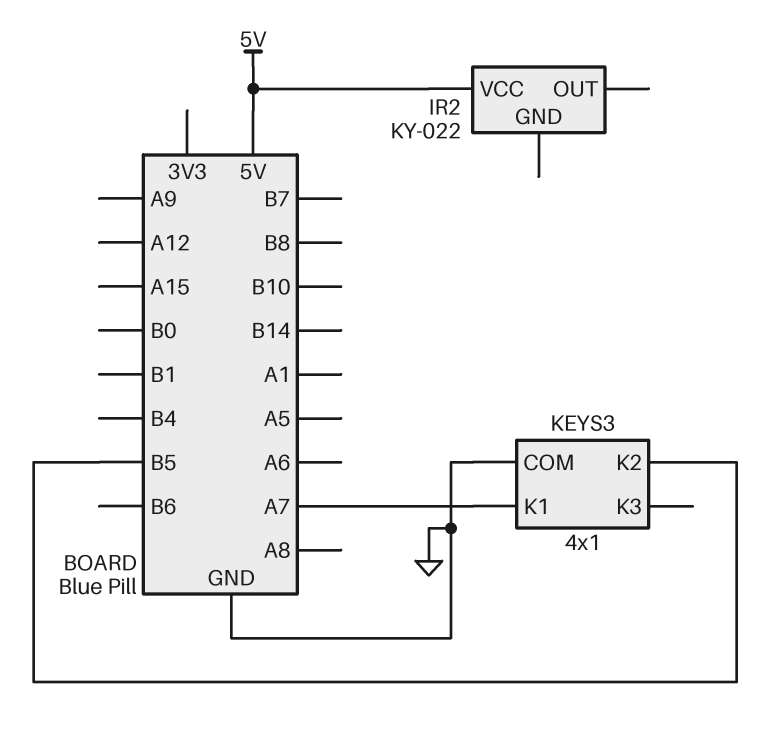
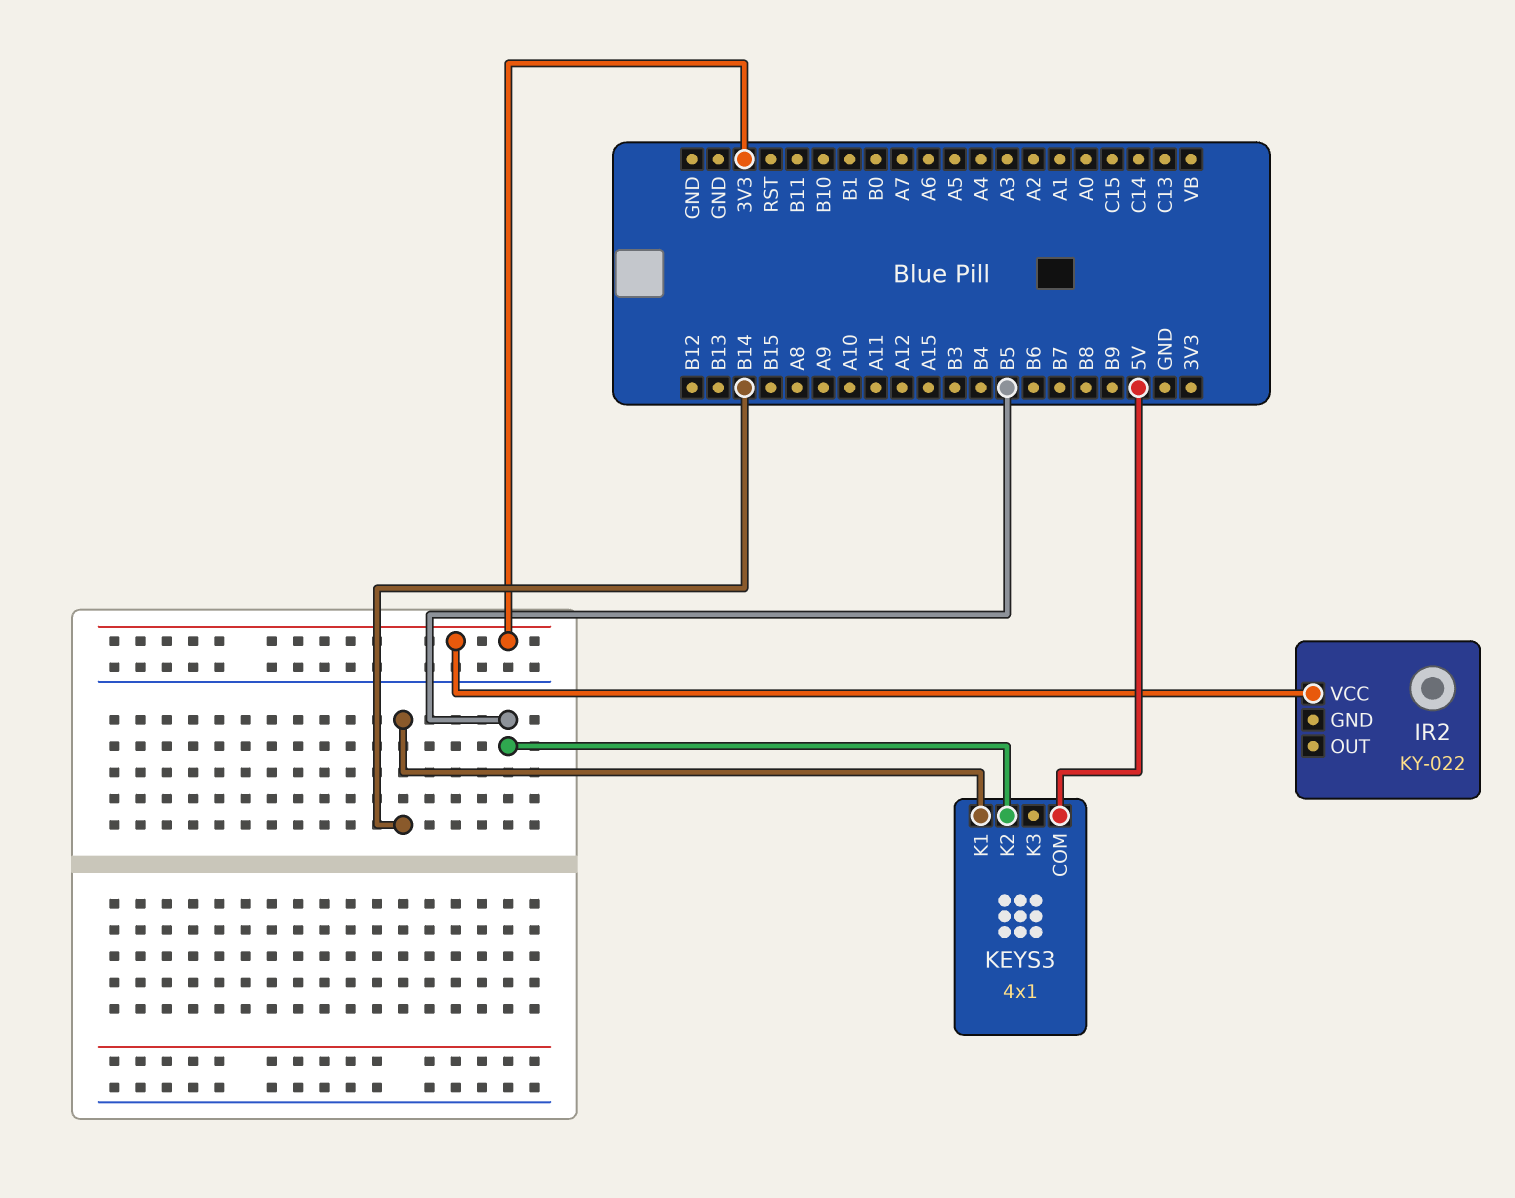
IR2 pin VCC: 5V -> 3V3
KEYS3 pin COM: GND -> 5V
KEYS3 pin K1: A7 -> B14

